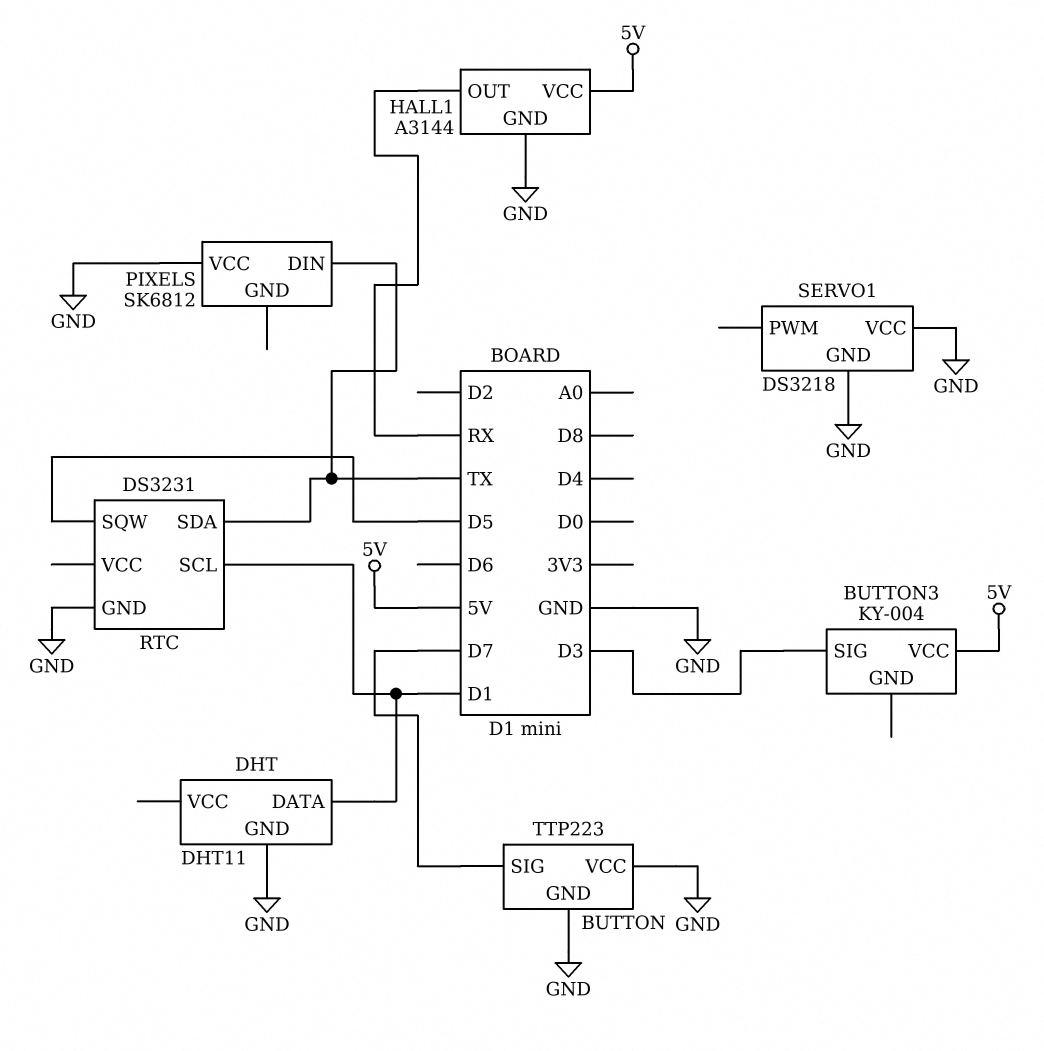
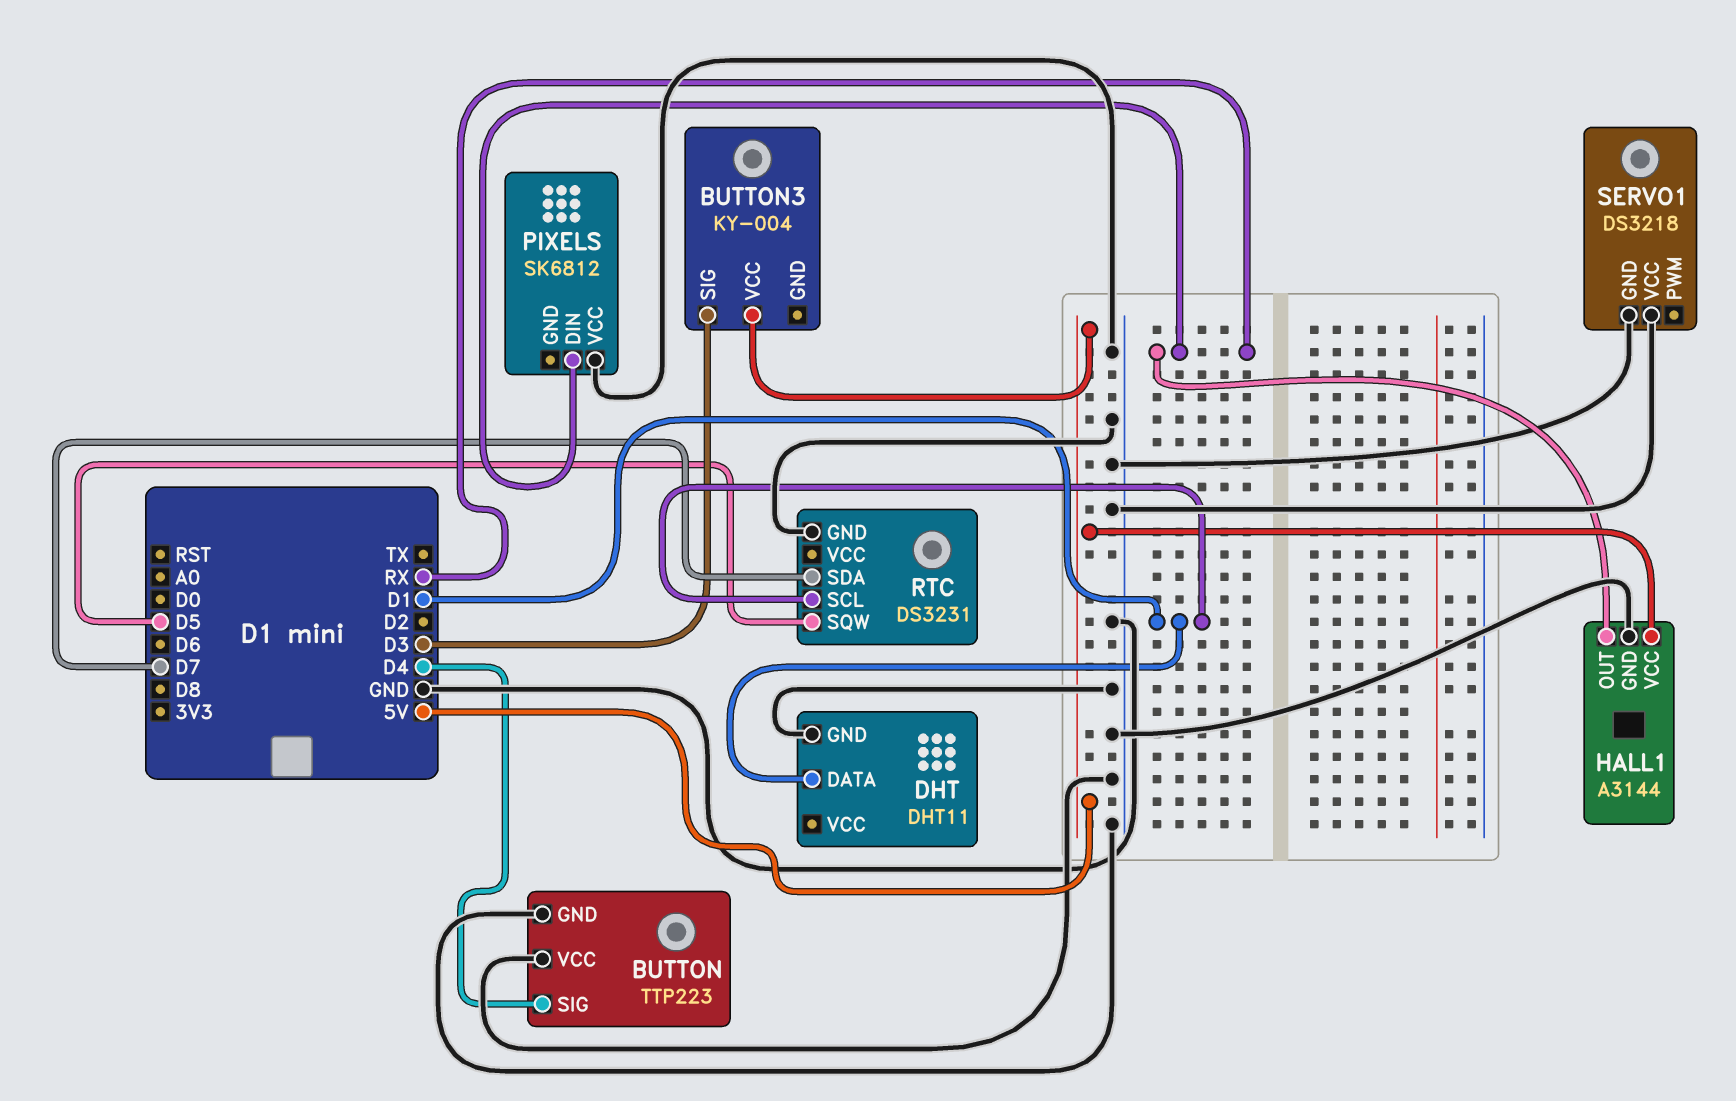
BUTTON pin SIG: D7 -> D4
PIXELS pin DIN: TX -> RX
RTC pin SDA: TX -> D7

